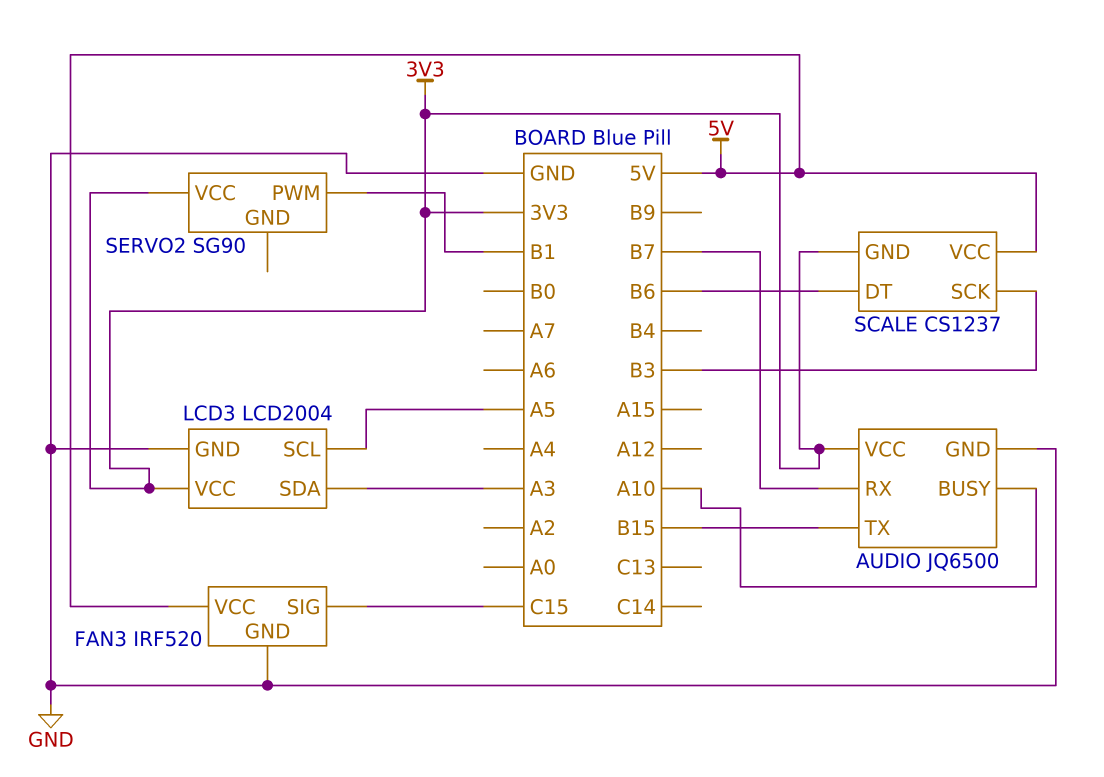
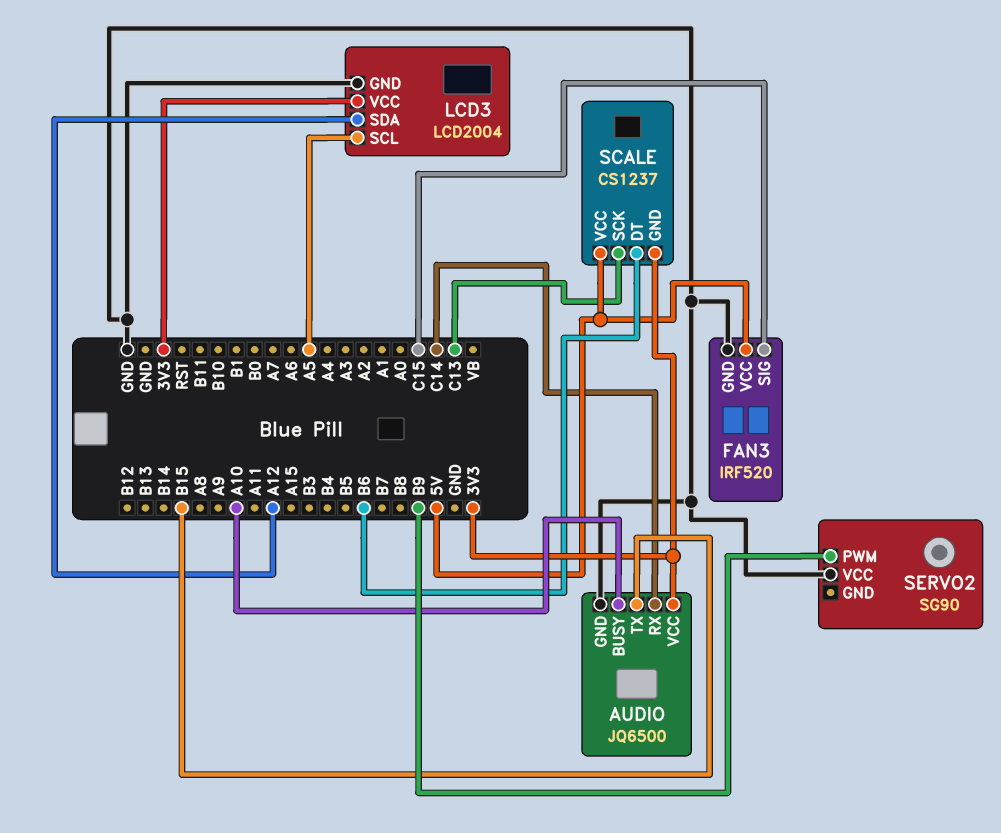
AUDIO pin RX: B7 -> C14
LCD3 pin SDA: A3 -> A12
SCALE pin SCK: B3 -> C13
SERVO2 pin PWM: B1 -> B9
SERVO2 pin VCC: 3V3 -> GND

